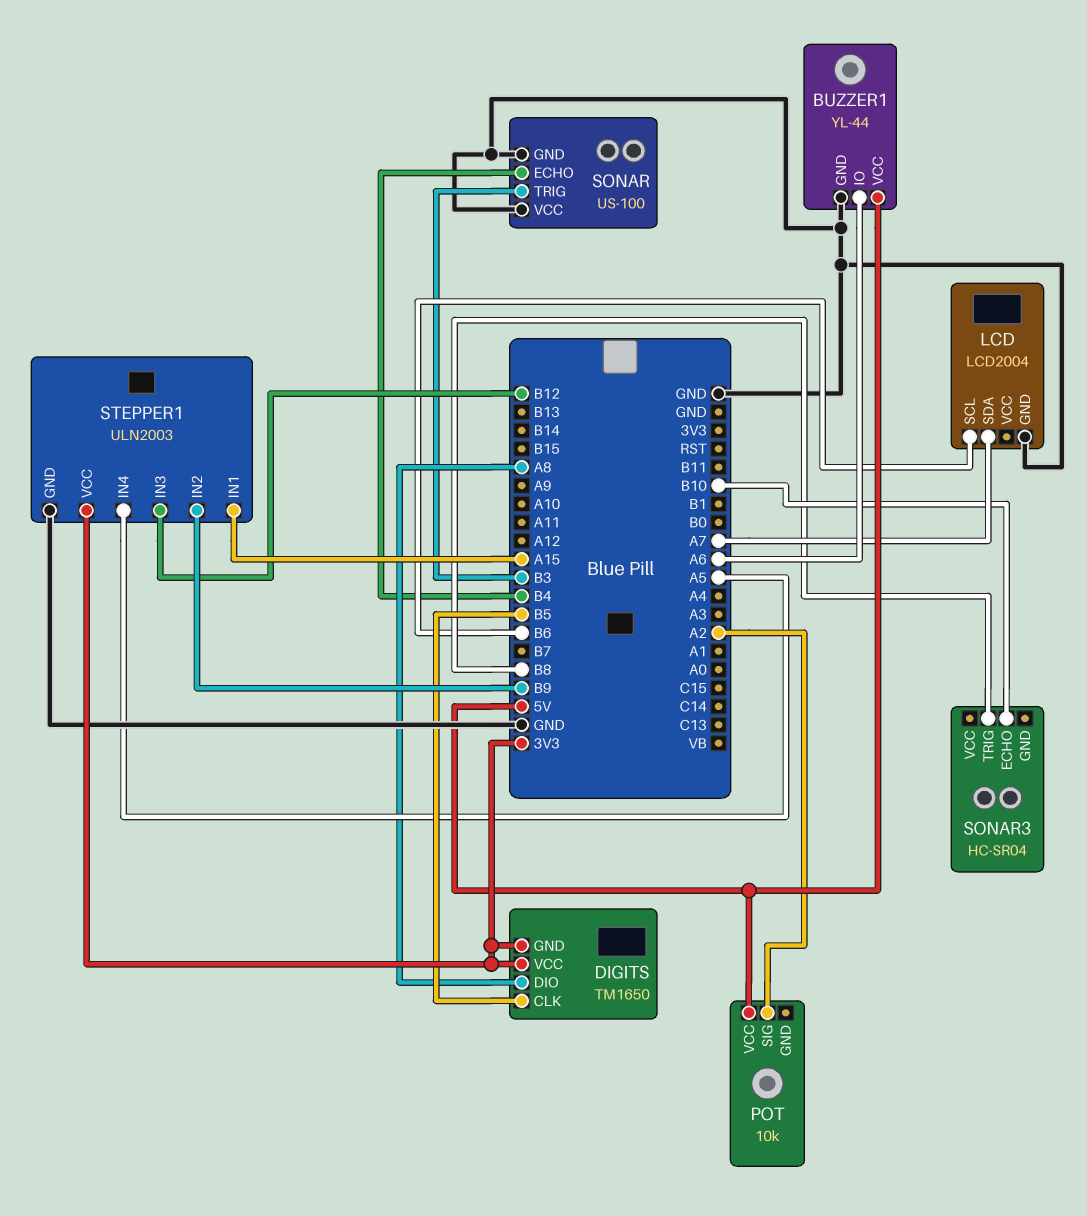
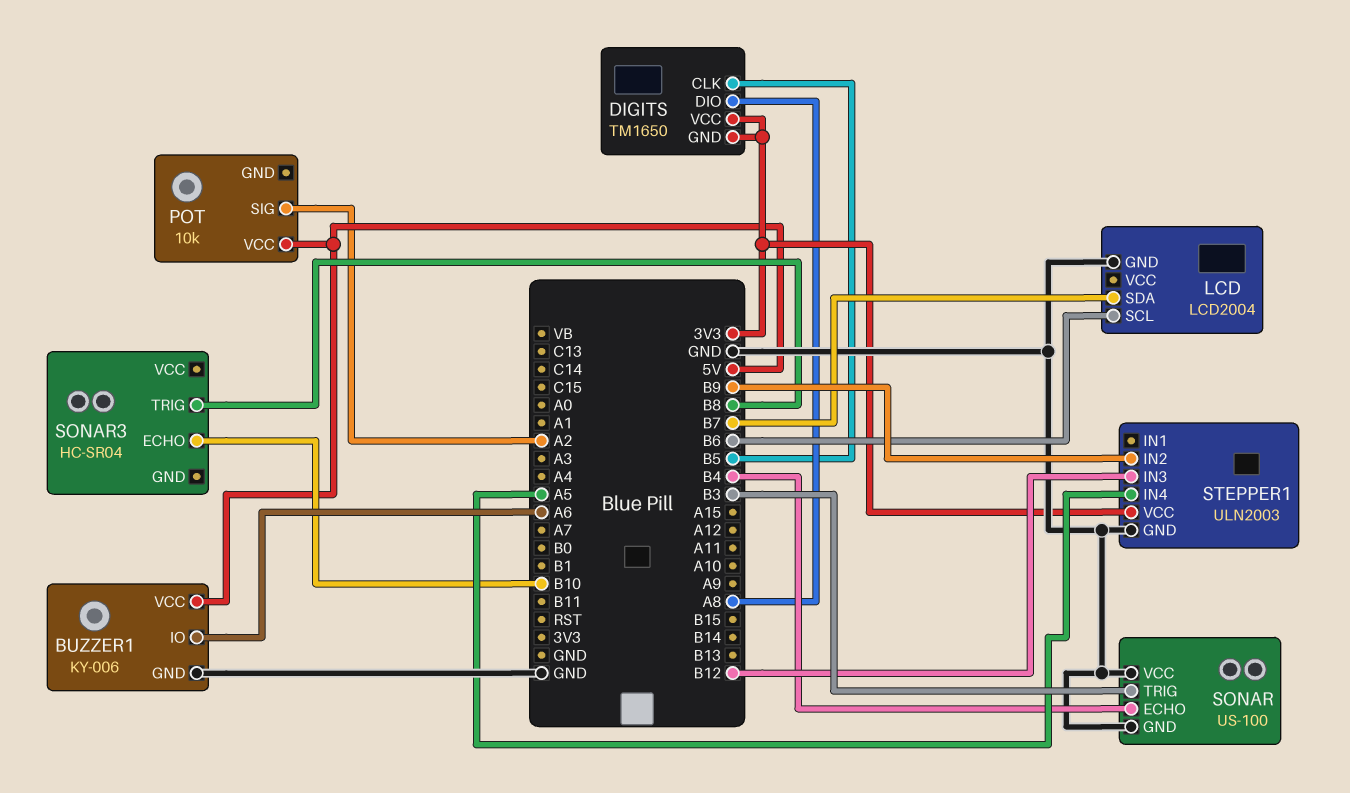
BUZZER1: YL-44 -> KY-006
LCD pin SDA: A7 -> B7
STEPPER1 pin IN1: A15 -> none

